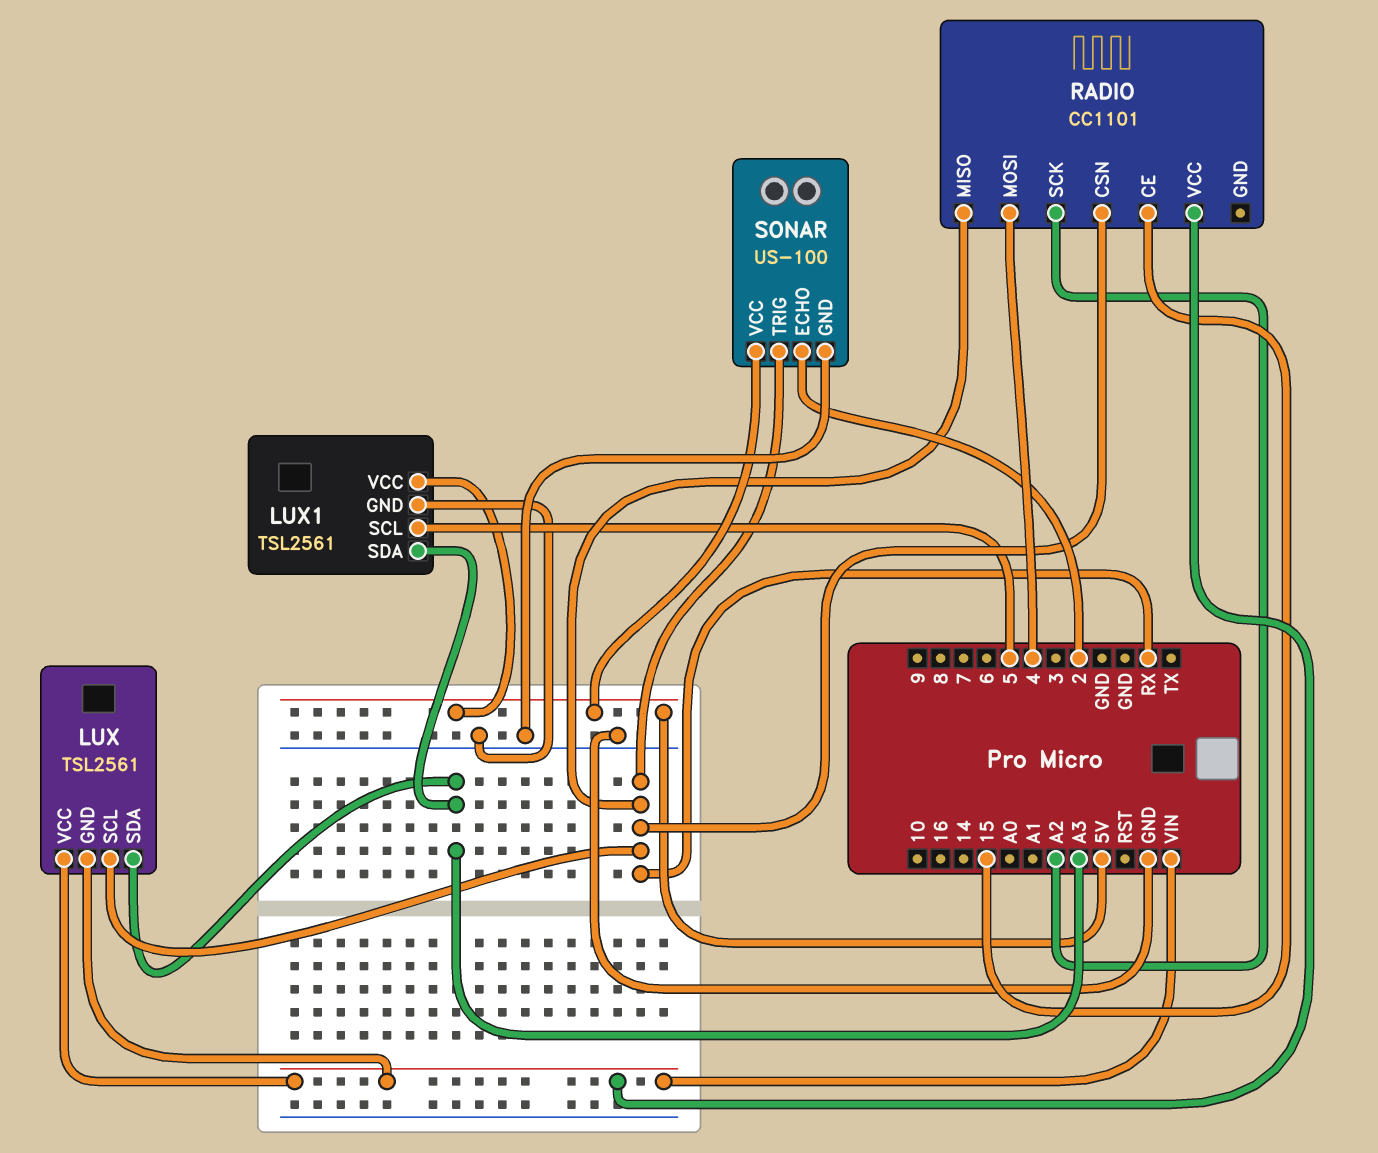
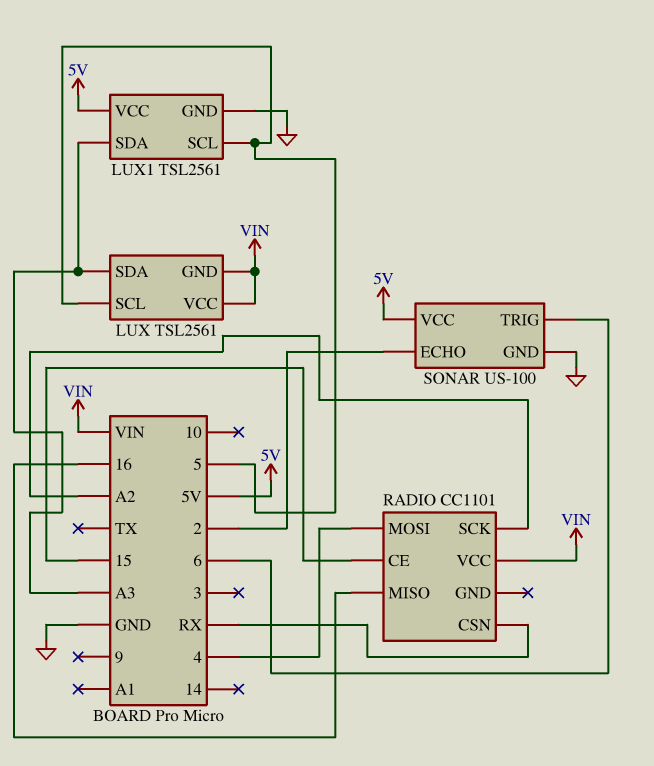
LUX pin SCL: RX -> 5
RADIO pin MISO: RX -> 16
SONAR pin TRIG: RX -> 6

